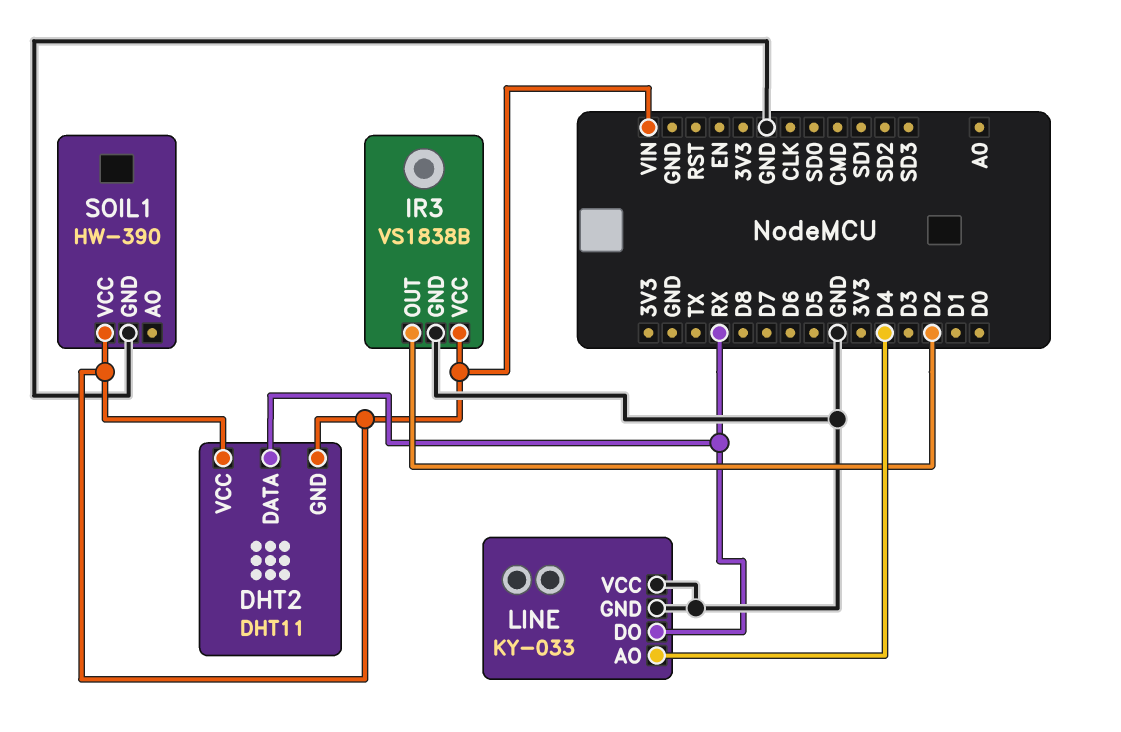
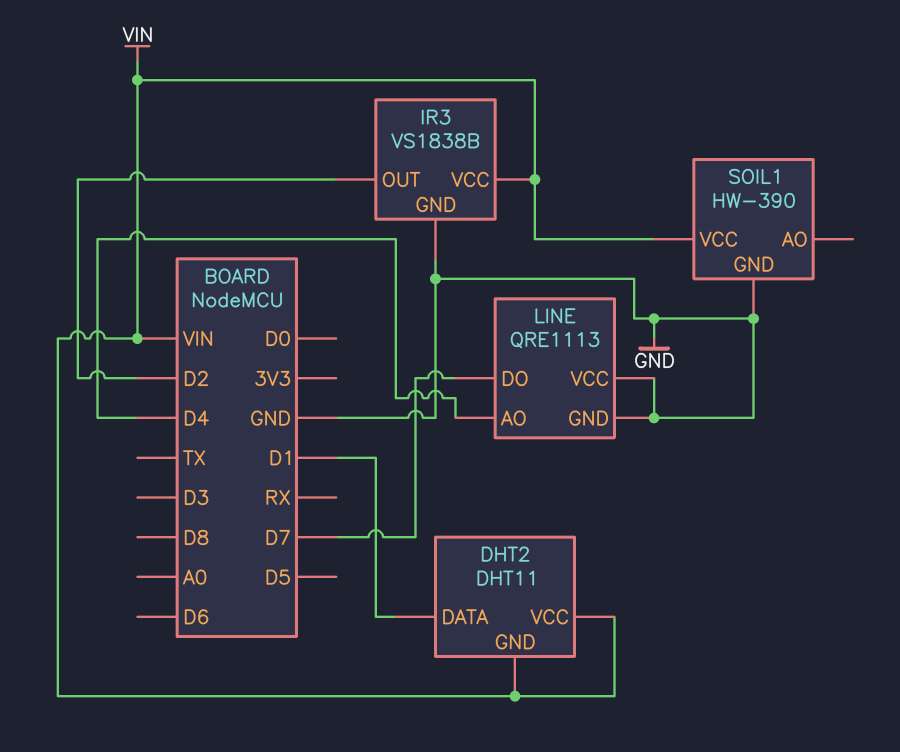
DHT2 pin DATA: RX -> D1
LINE: KY-033 -> QRE1113
LINE pin DO: RX -> D7

